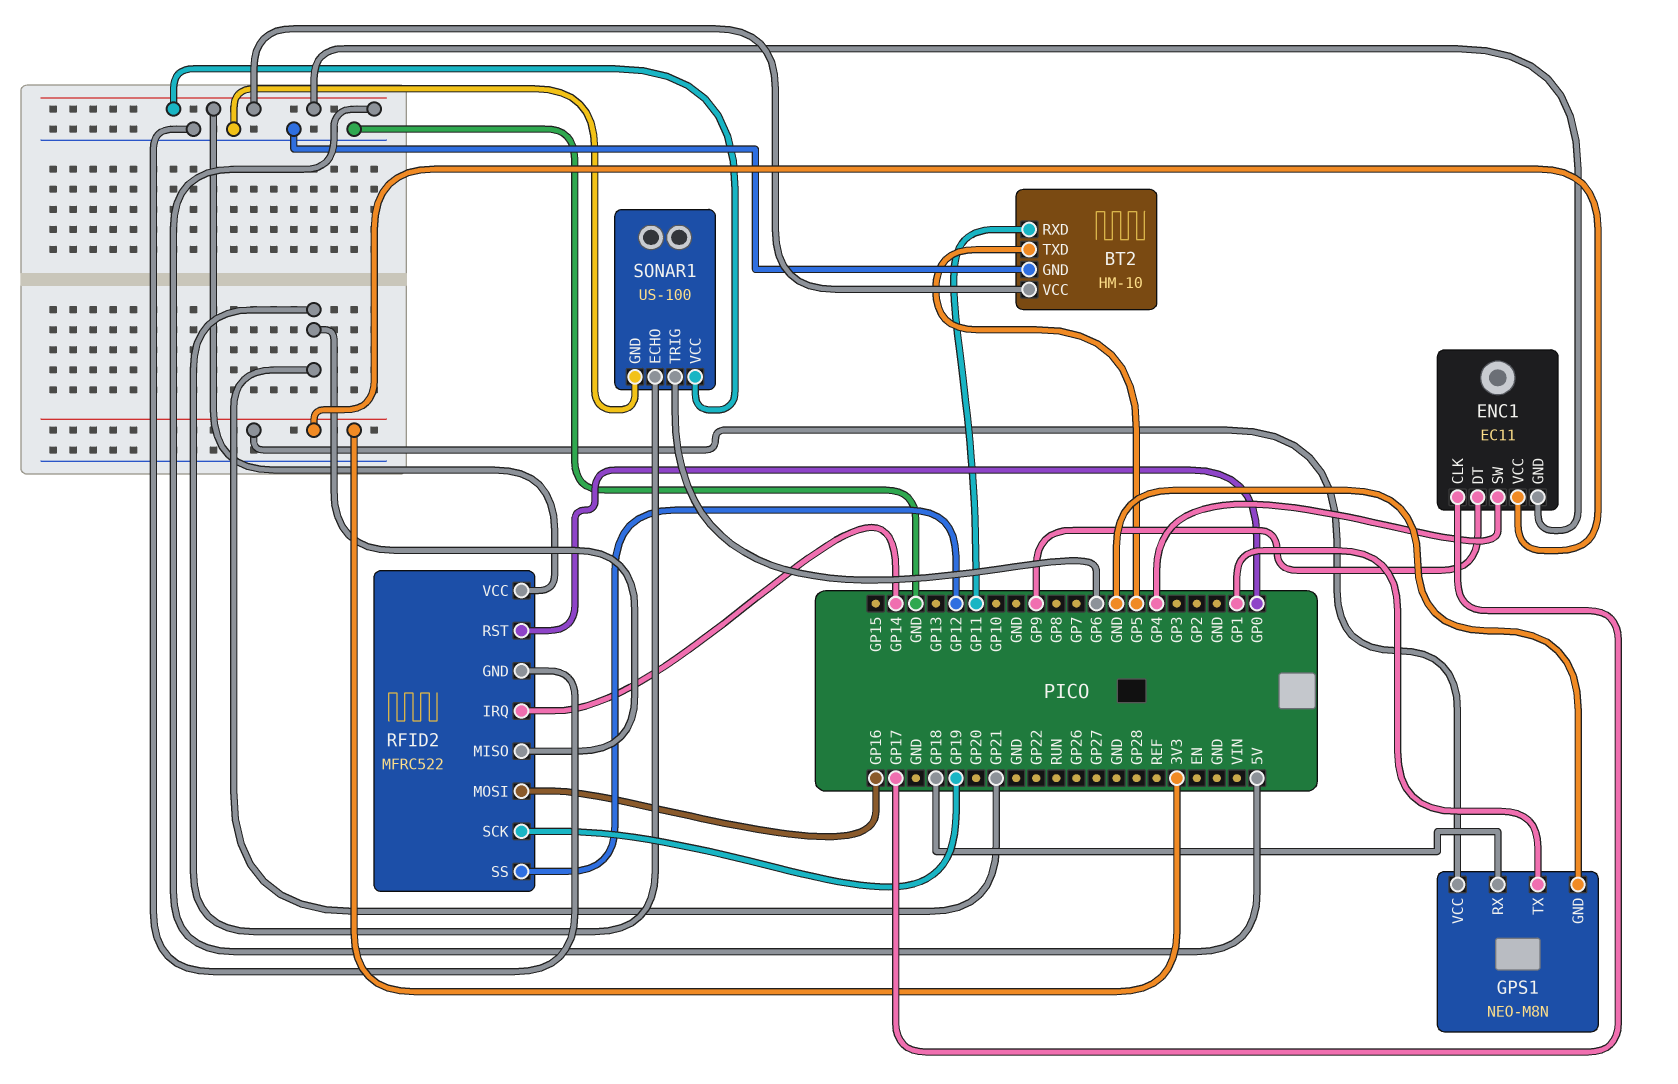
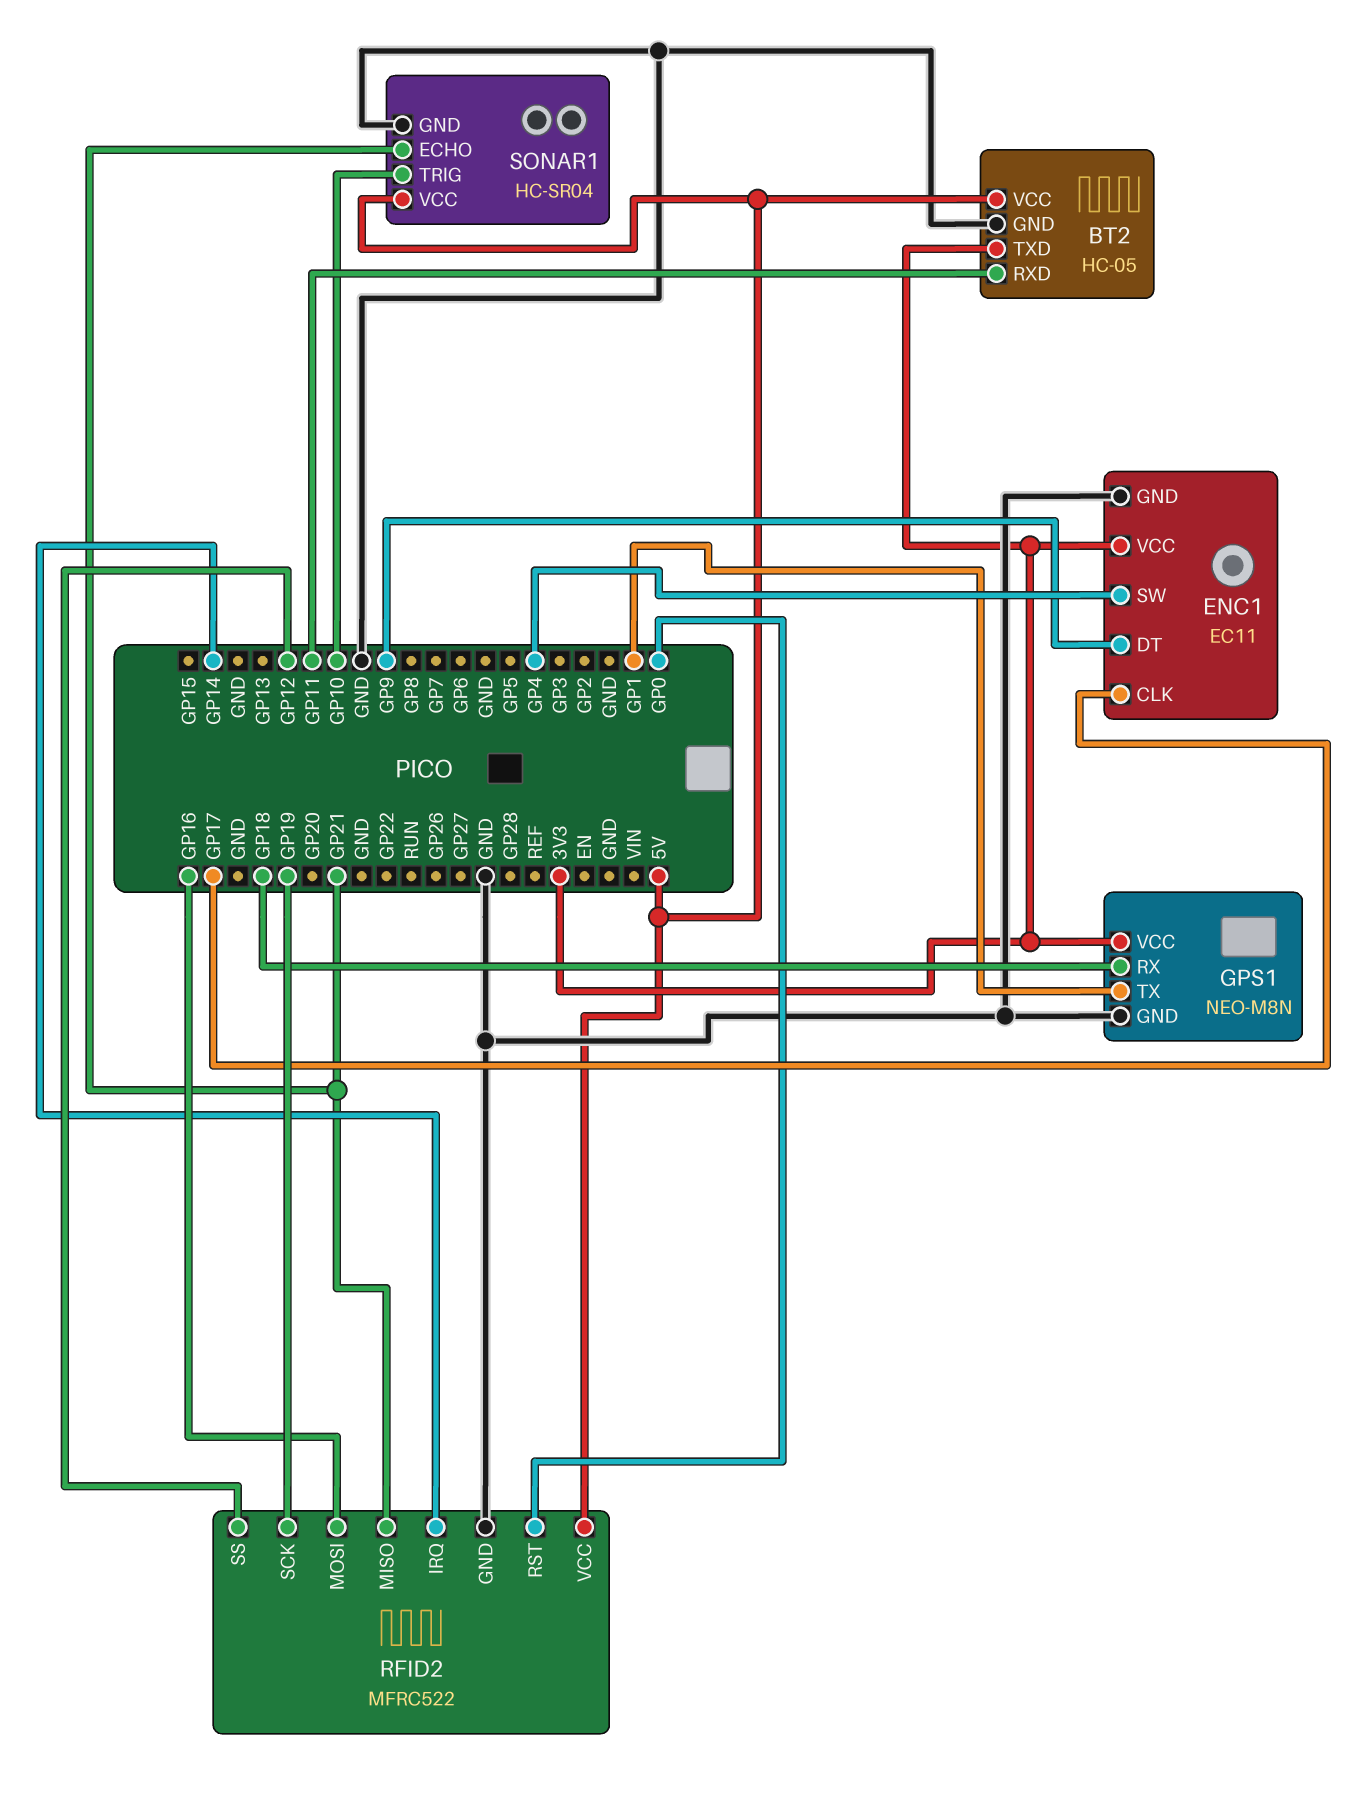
BT2: HM-10 -> HC-05
BT2 pin TXD: GP5 -> 3V3
ENC1 pin GND: 5V -> GND
SONAR1: US-100 -> HC-SR04
SONAR1 pin TRIG: GP6 -> GP10

